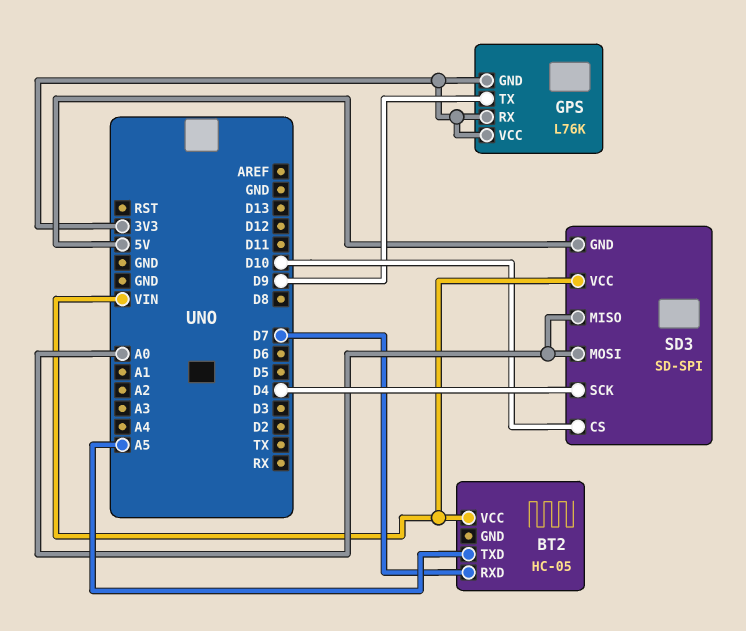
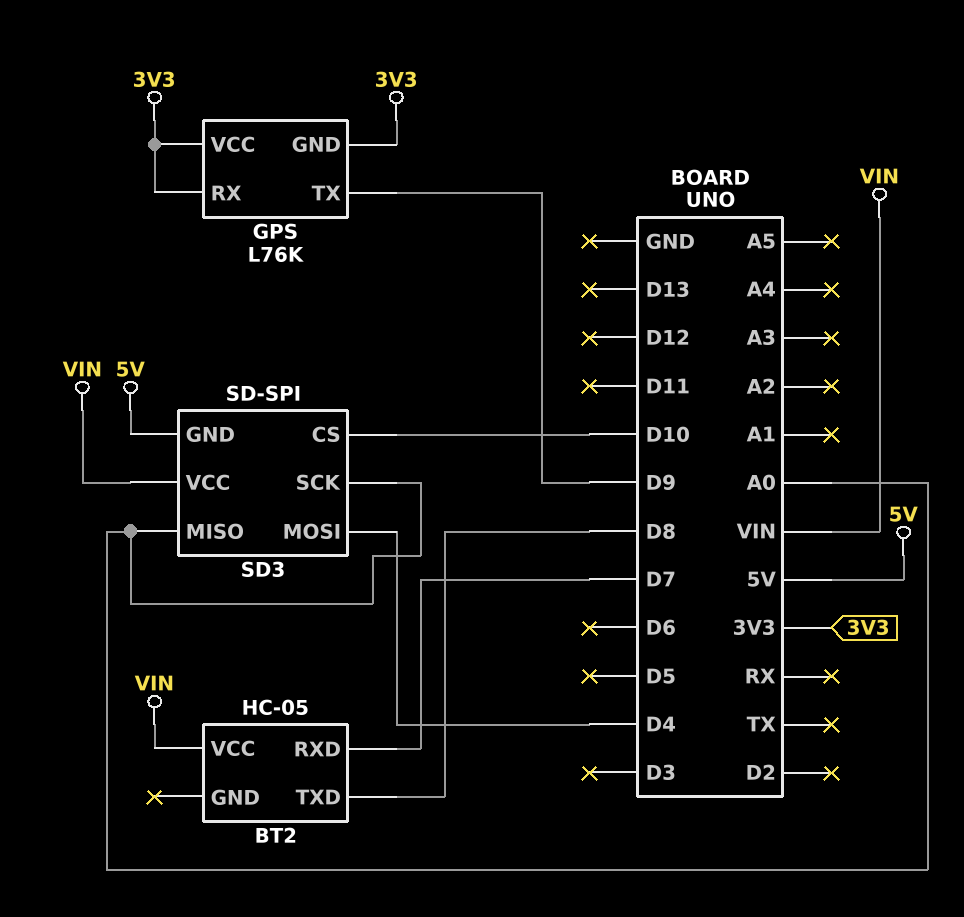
BT2 pin TXD: A5 -> D8
SD3 pin MOSI: A0 -> D4
SD3 pin SCK: D4 -> A0

